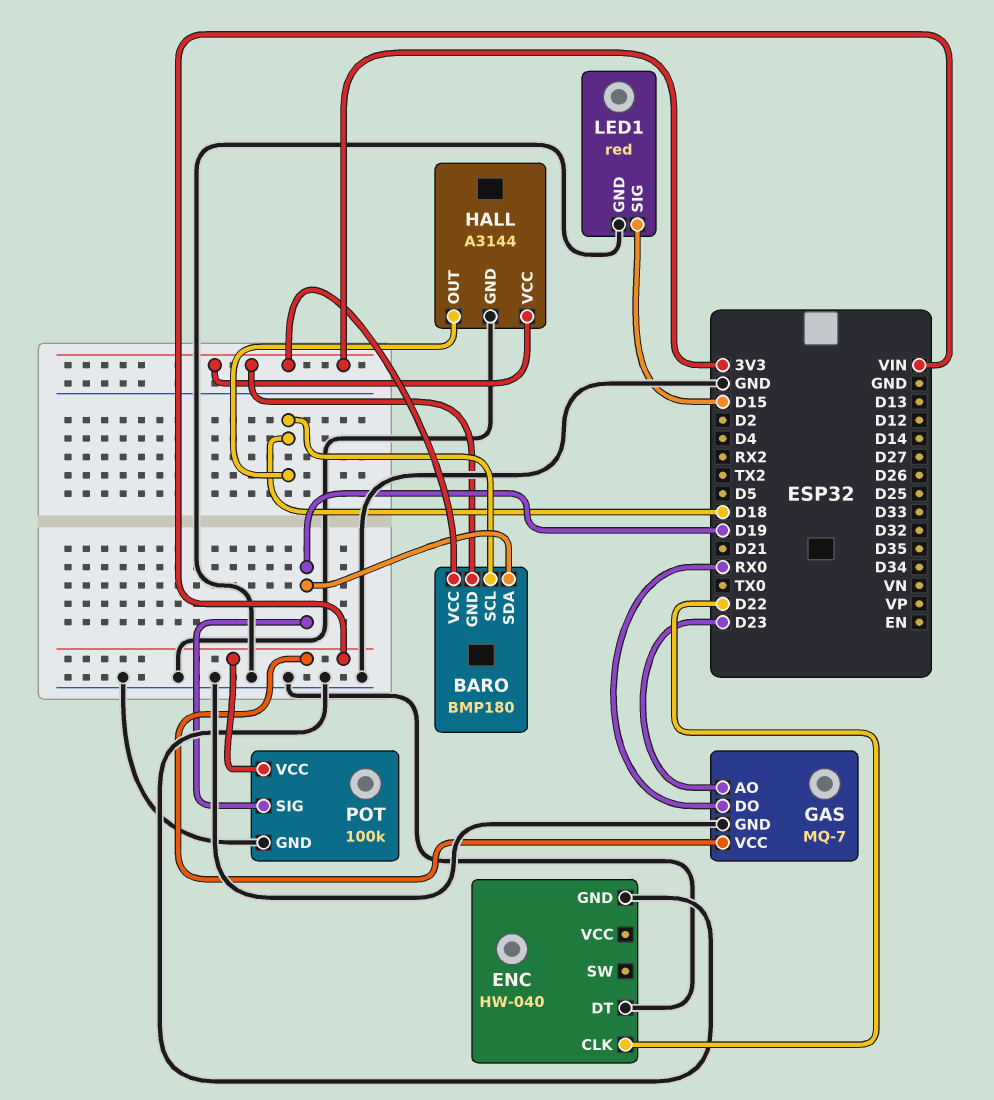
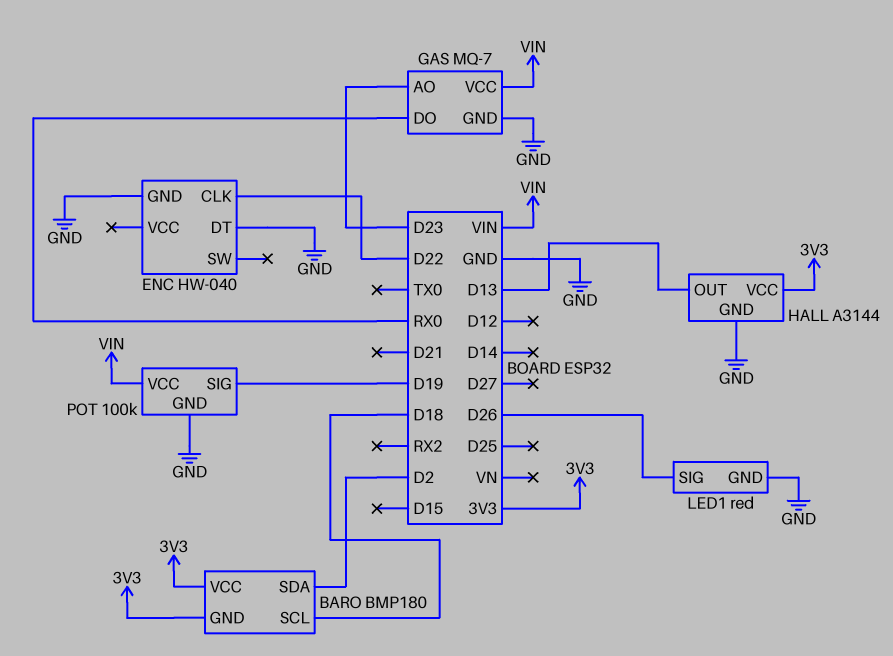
BARO pin SDA: D19 -> D2
HALL pin OUT: D18 -> D13
LED1 pin SIG: D15 -> D26

